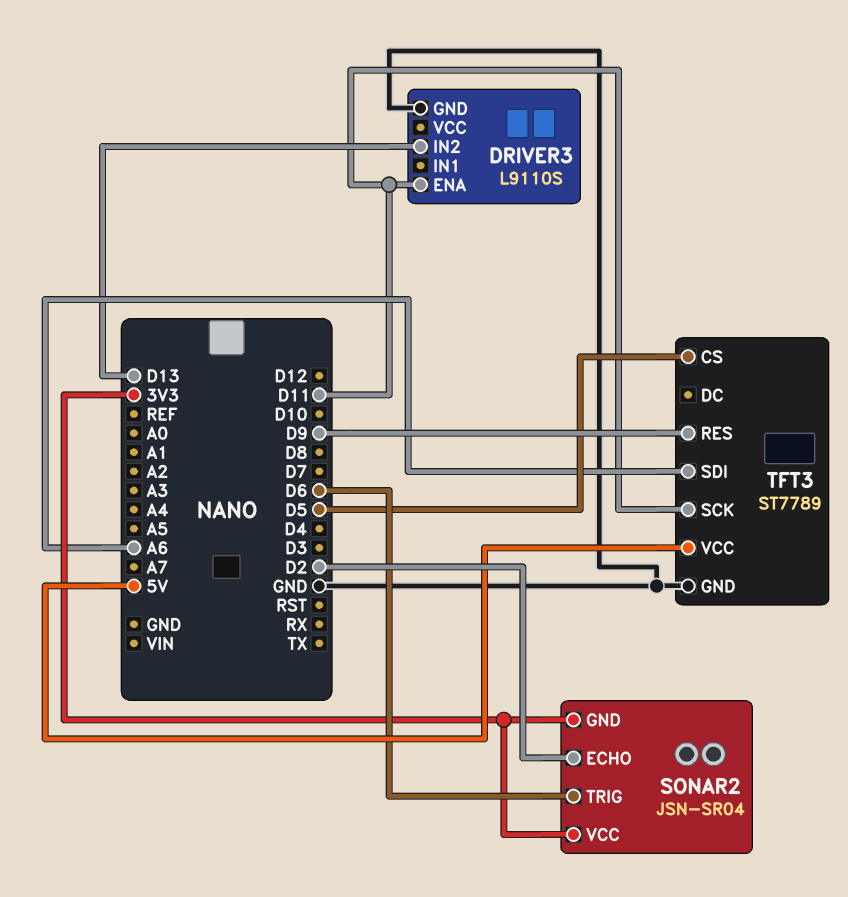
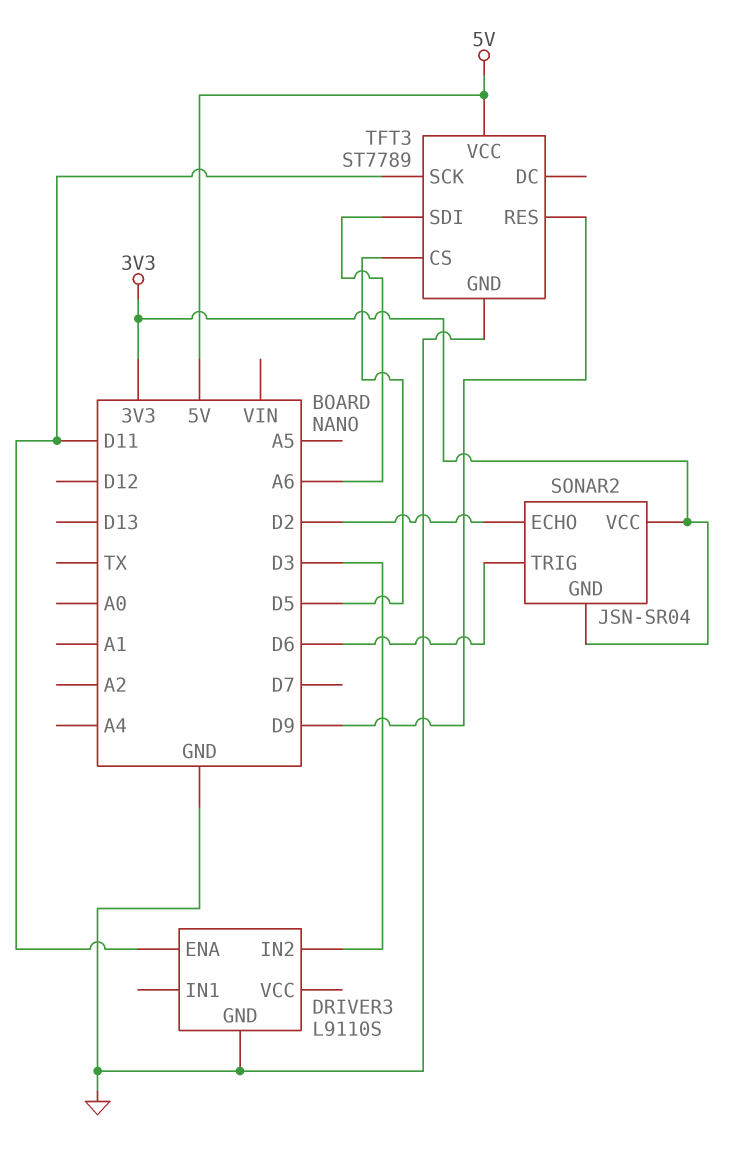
DRIVER3 pin IN2: D13 -> D3

